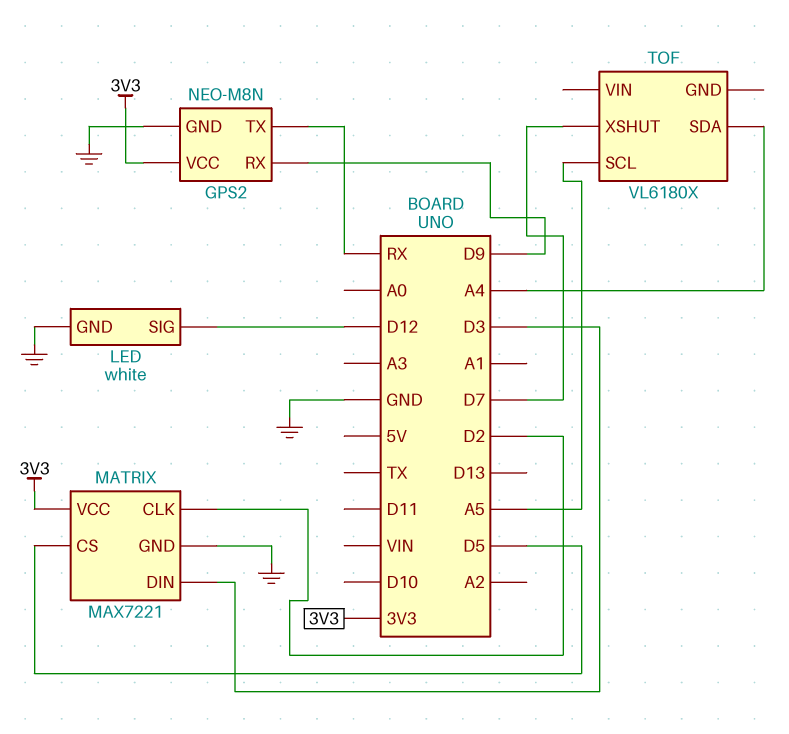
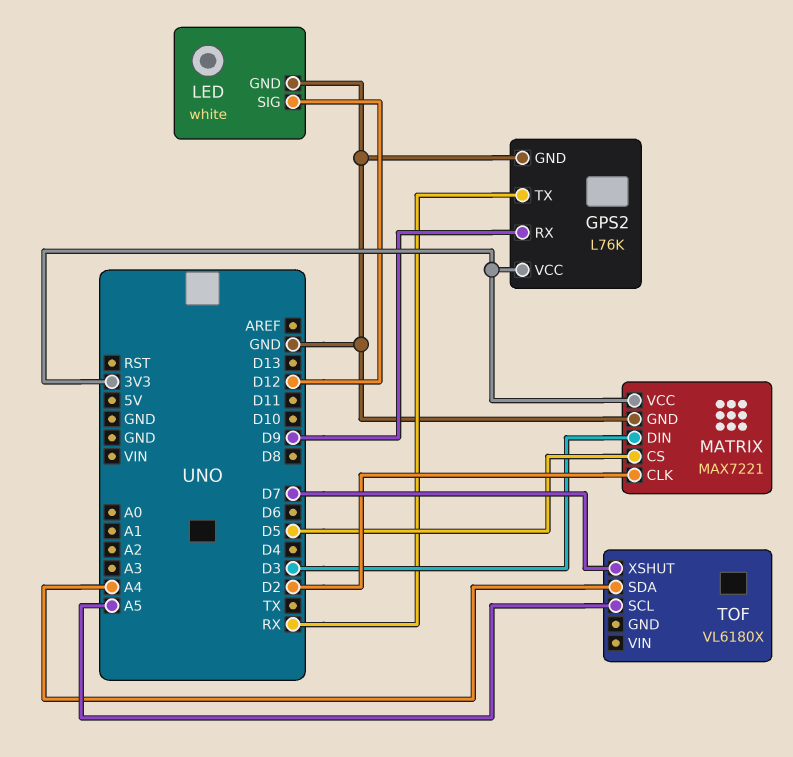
GPS2: NEO-M8N -> L76K

